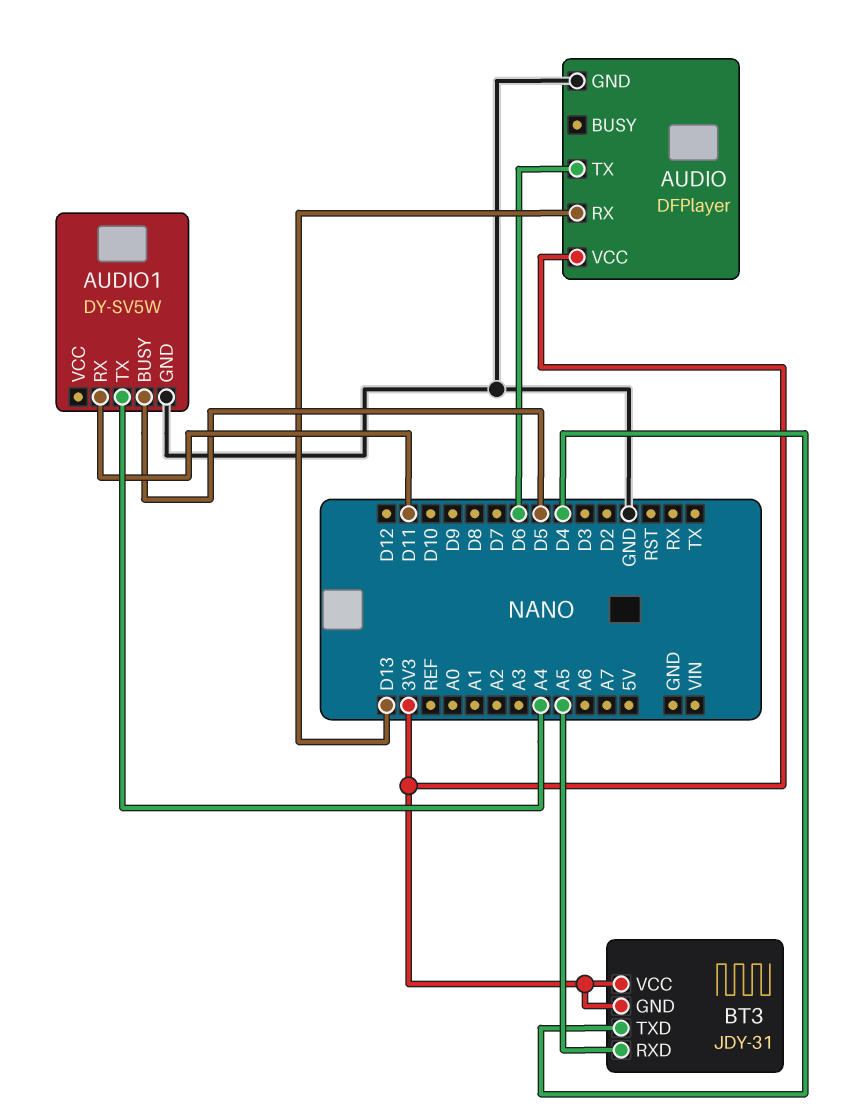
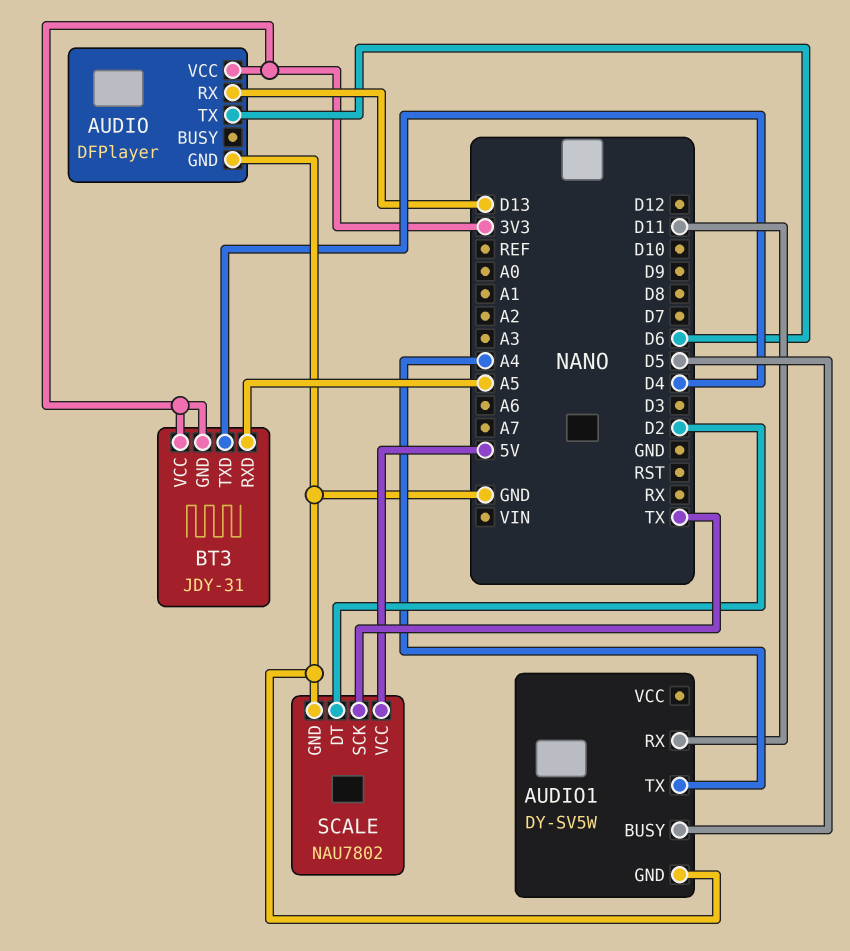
SCALE: none -> NAU7802
SCALE pin DT: none -> D2
SCALE pin GND: none -> GND
SCALE pin SCK: none -> TX
SCALE pin VCC: none -> 5V

